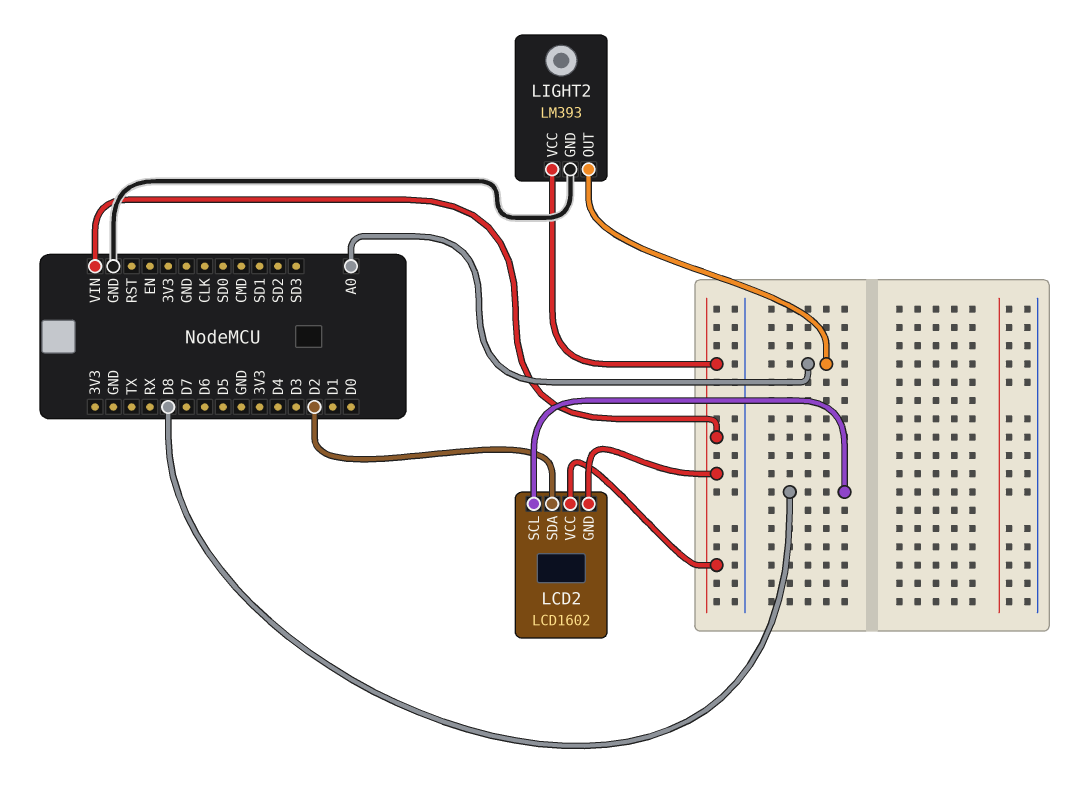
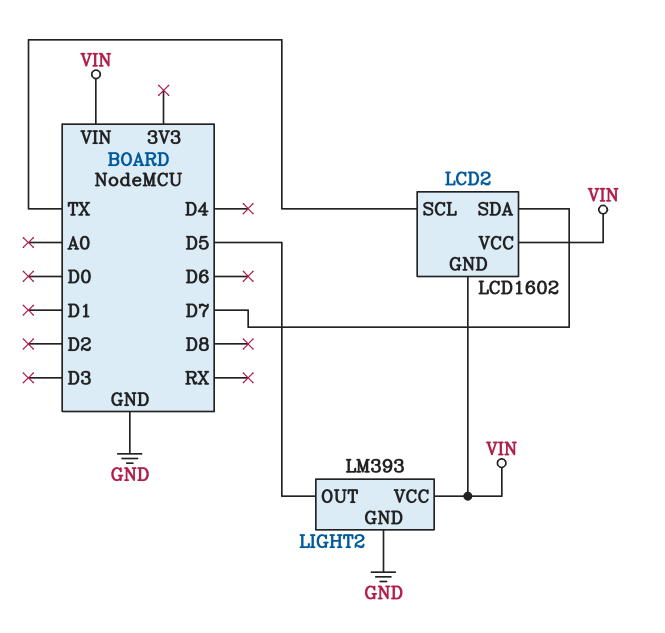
LCD2 pin SCL: D8 -> TX
LCD2 pin SDA: D2 -> D7
LIGHT2 pin OUT: A0 -> D5

